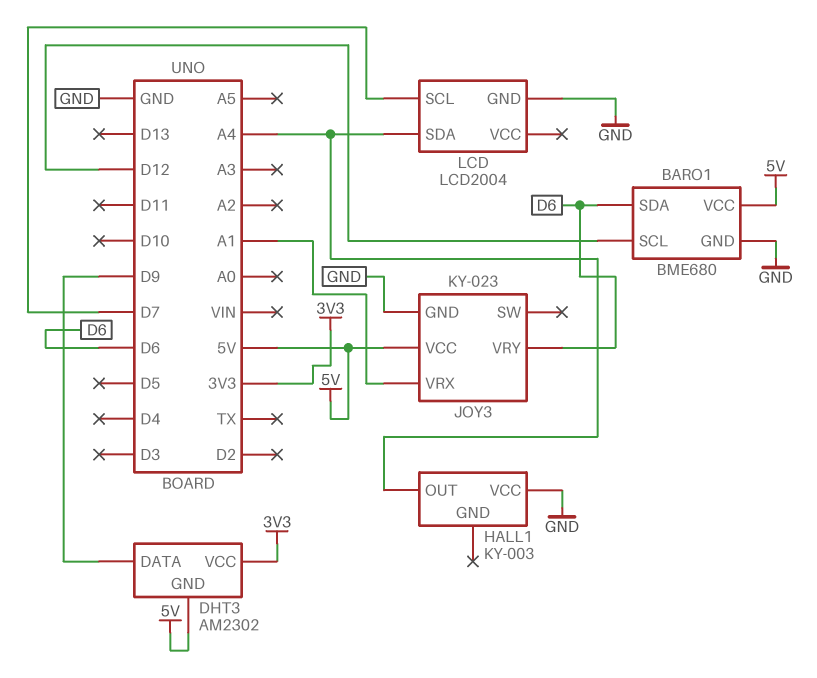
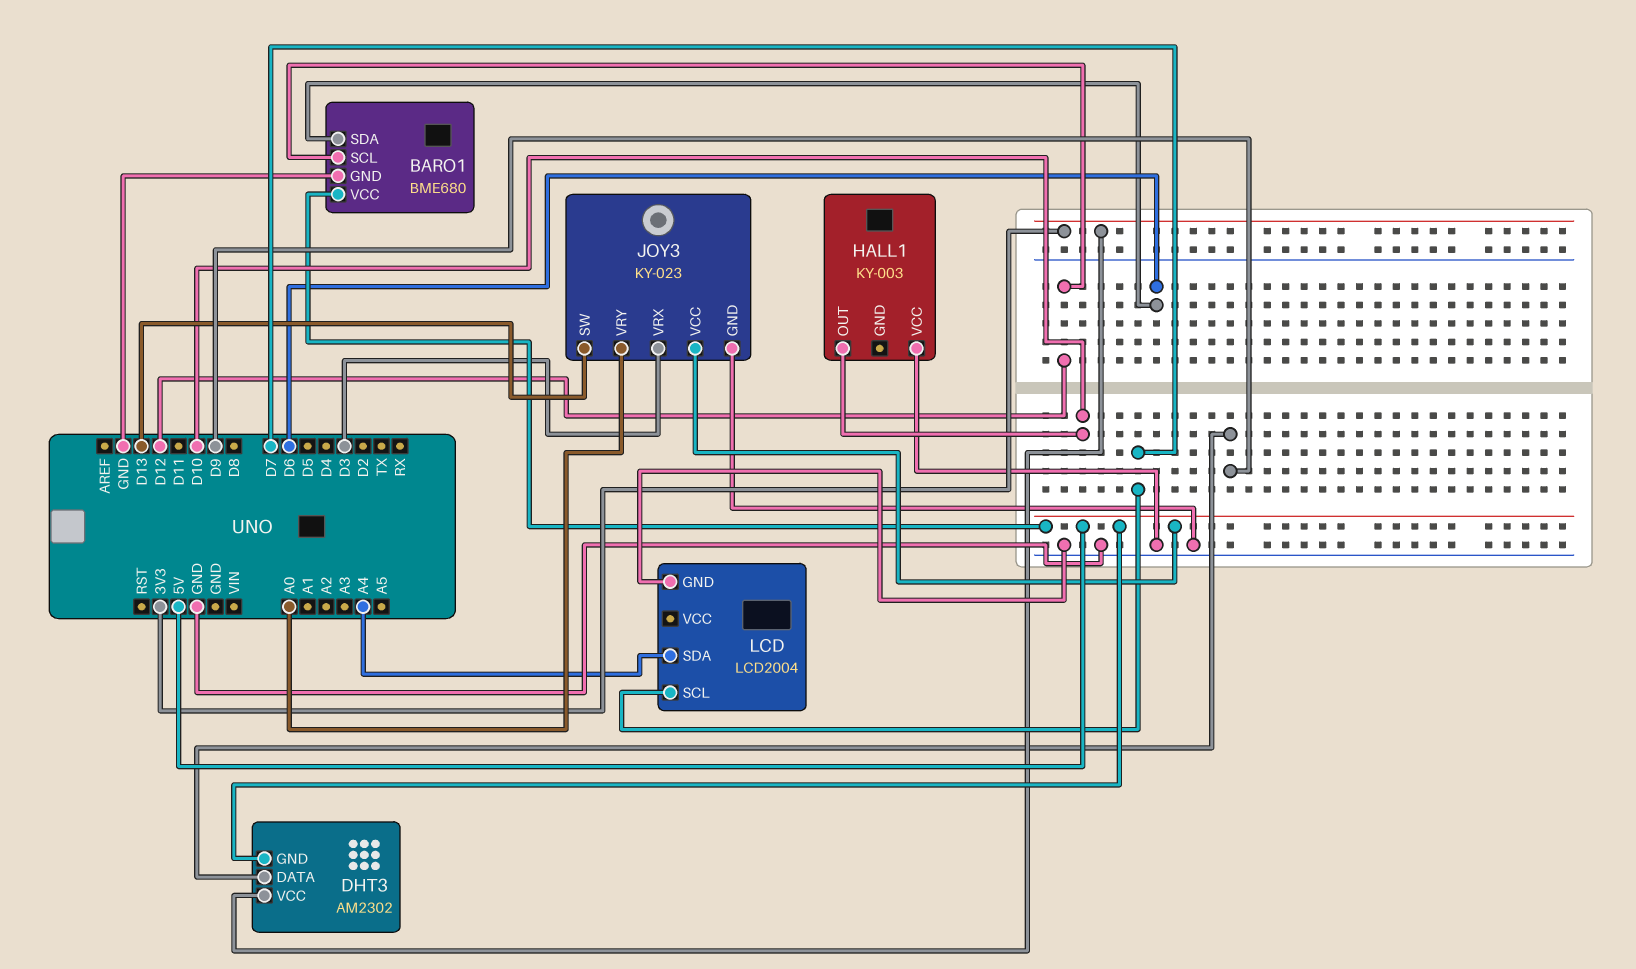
HALL1 pin OUT: A4 -> D10
JOY3 pin SW: none -> D13
JOY3 pin VRX: A1 -> D3
JOY3 pin VRY: D6 -> A0

